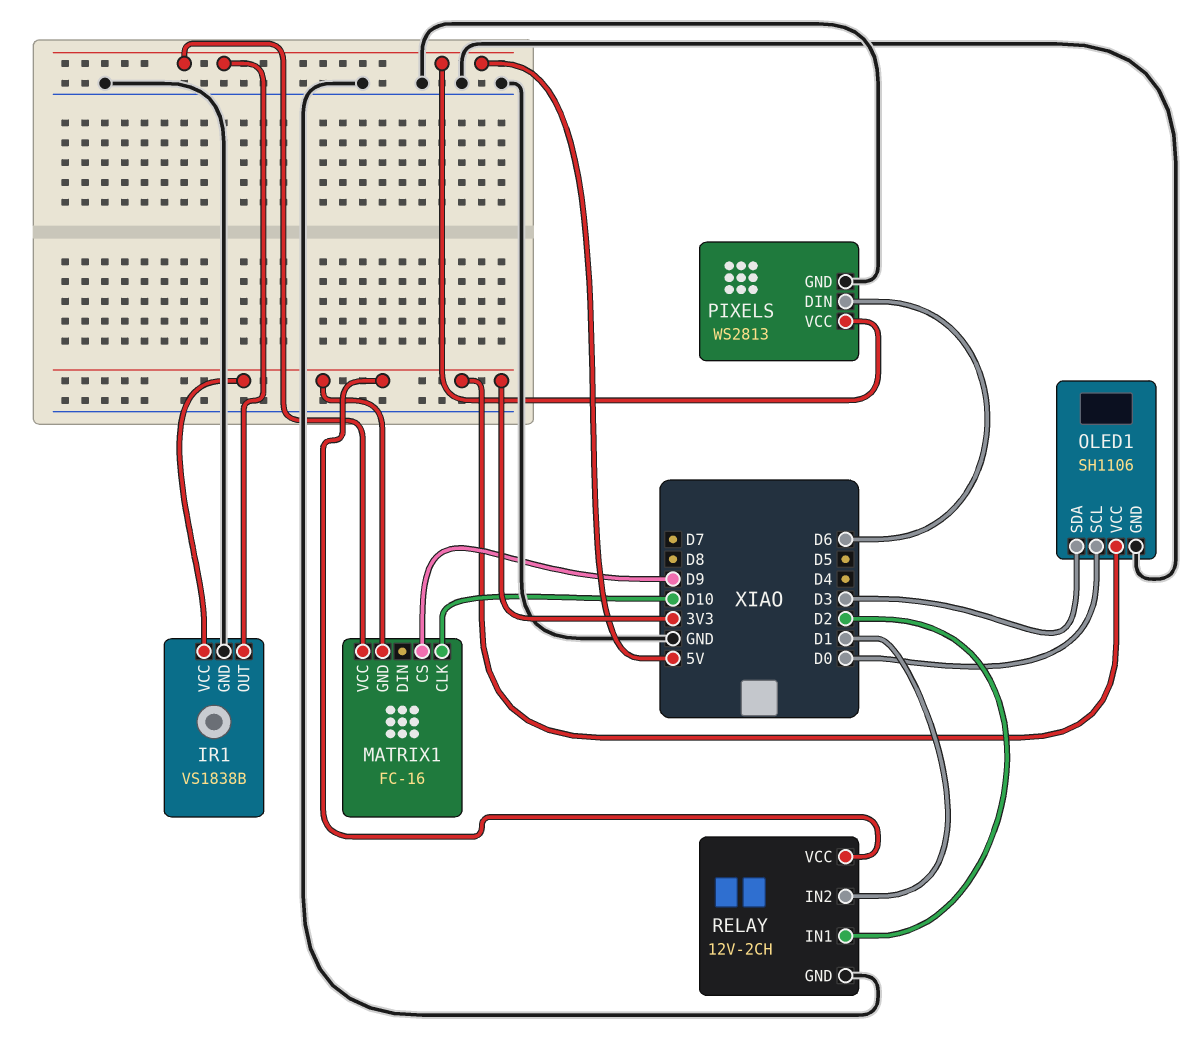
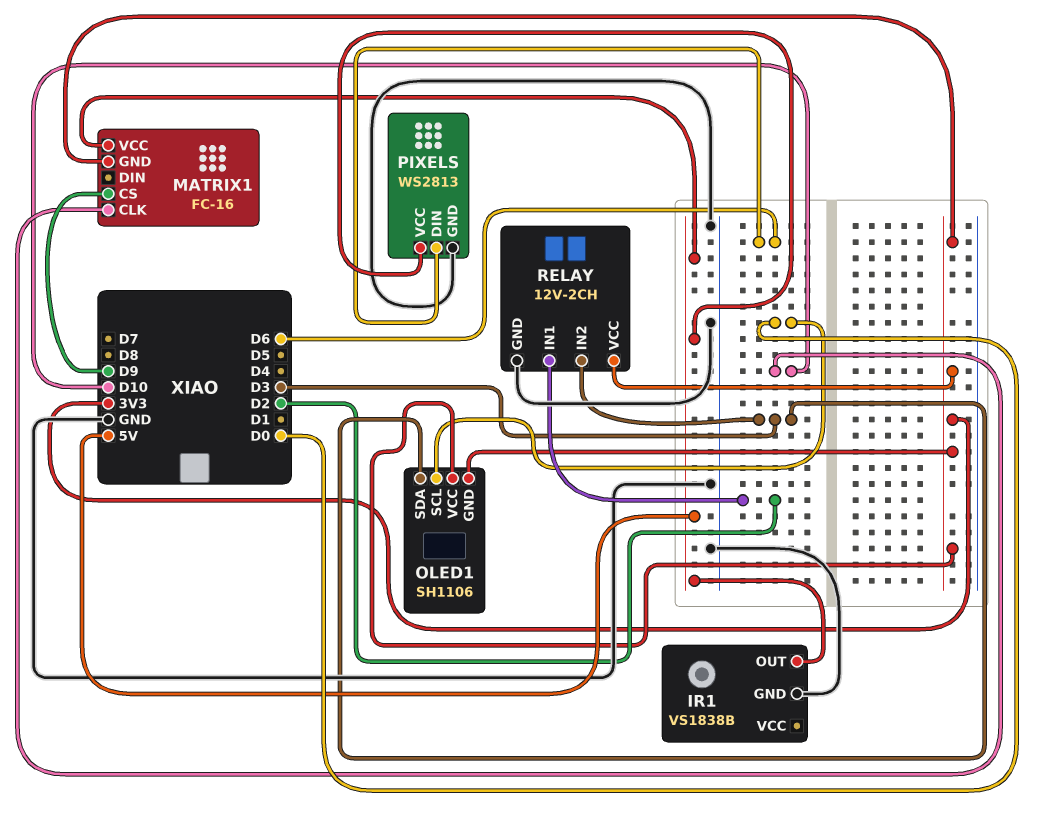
IR1 pin VCC: 3V3 -> none
OLED1 pin GND: GND -> 3V3
RELAY pin IN2: D1 -> D3

